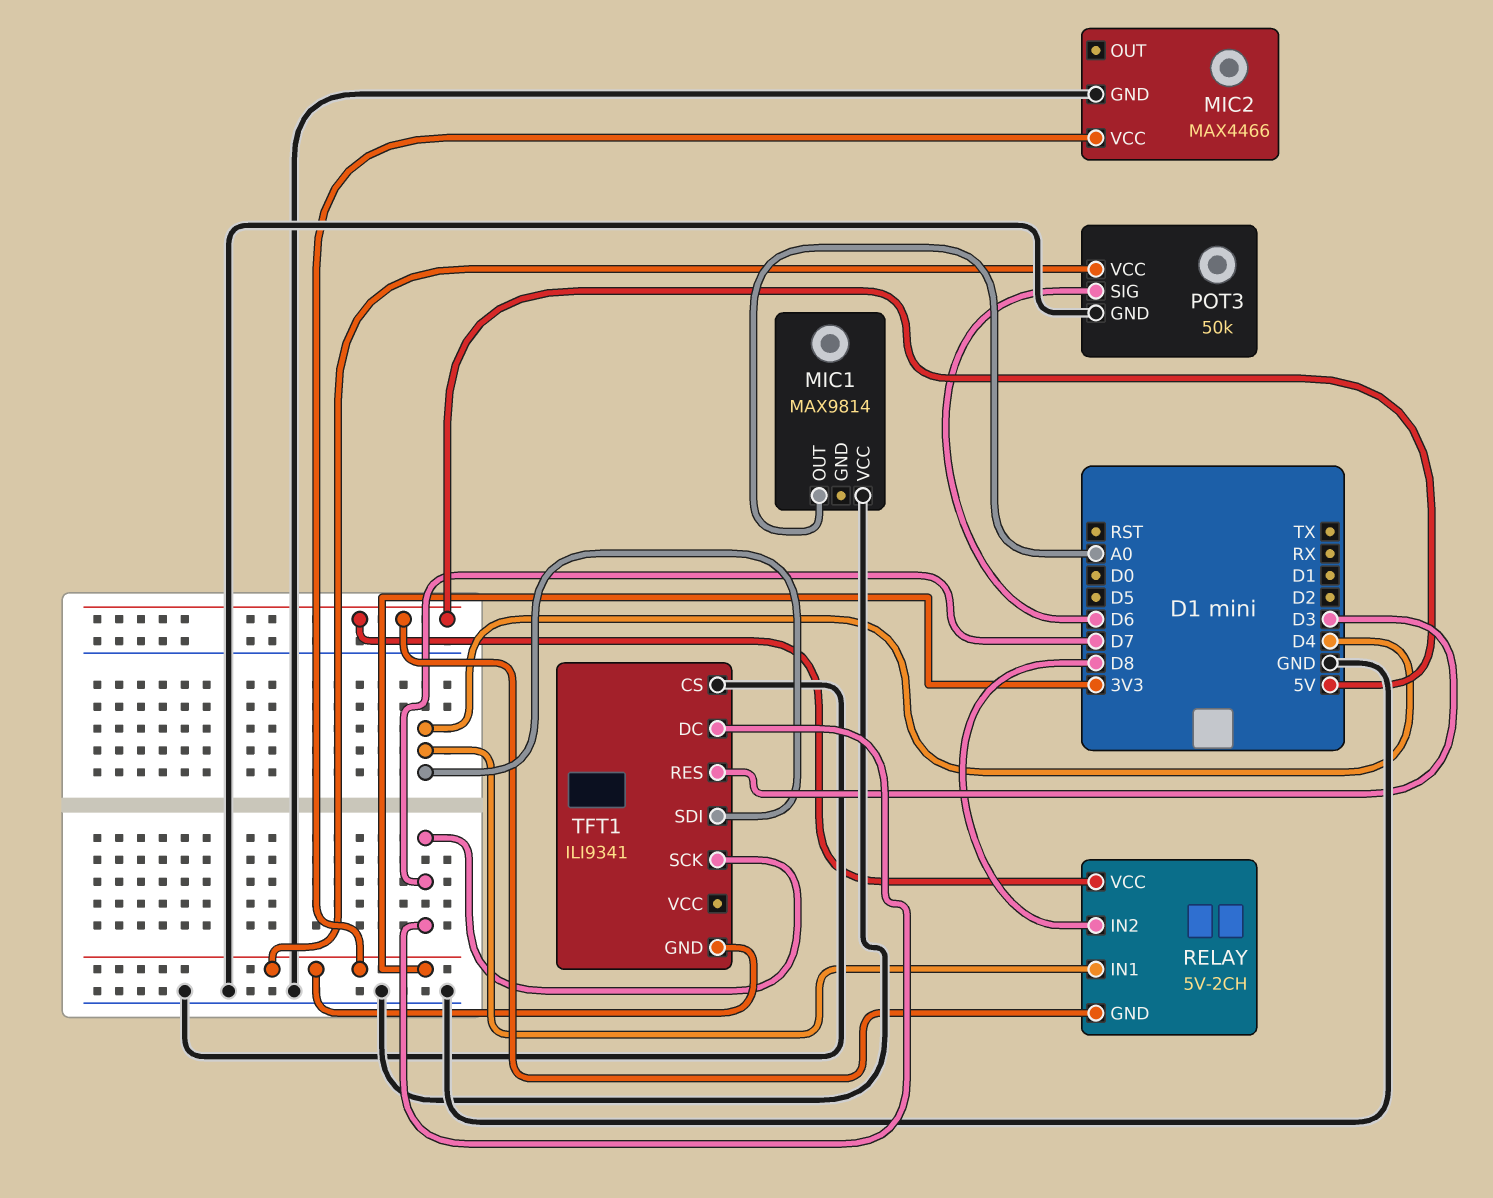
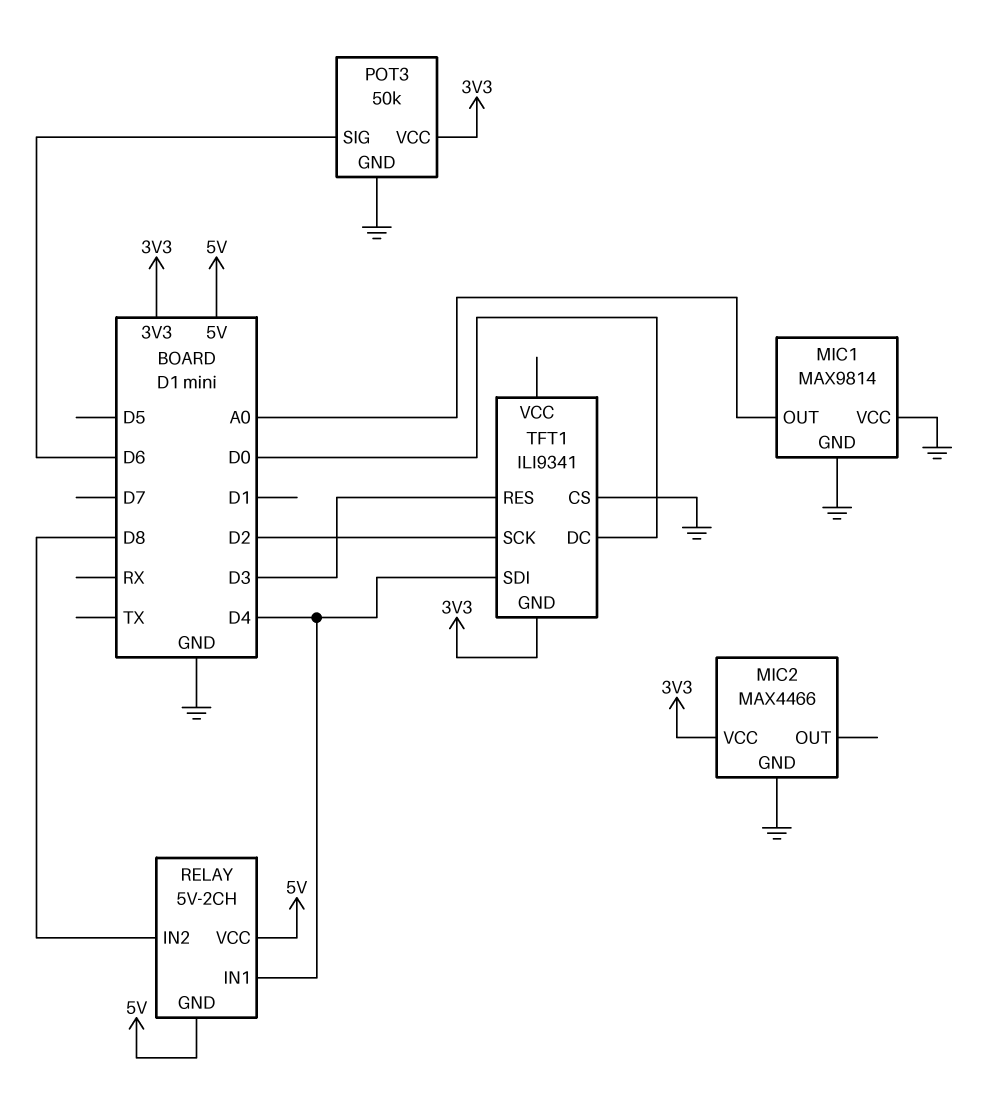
MIC1 pin GND: none -> GND
TFT1 pin DC: D7 -> D0
TFT1 pin SCK: D7 -> D2

